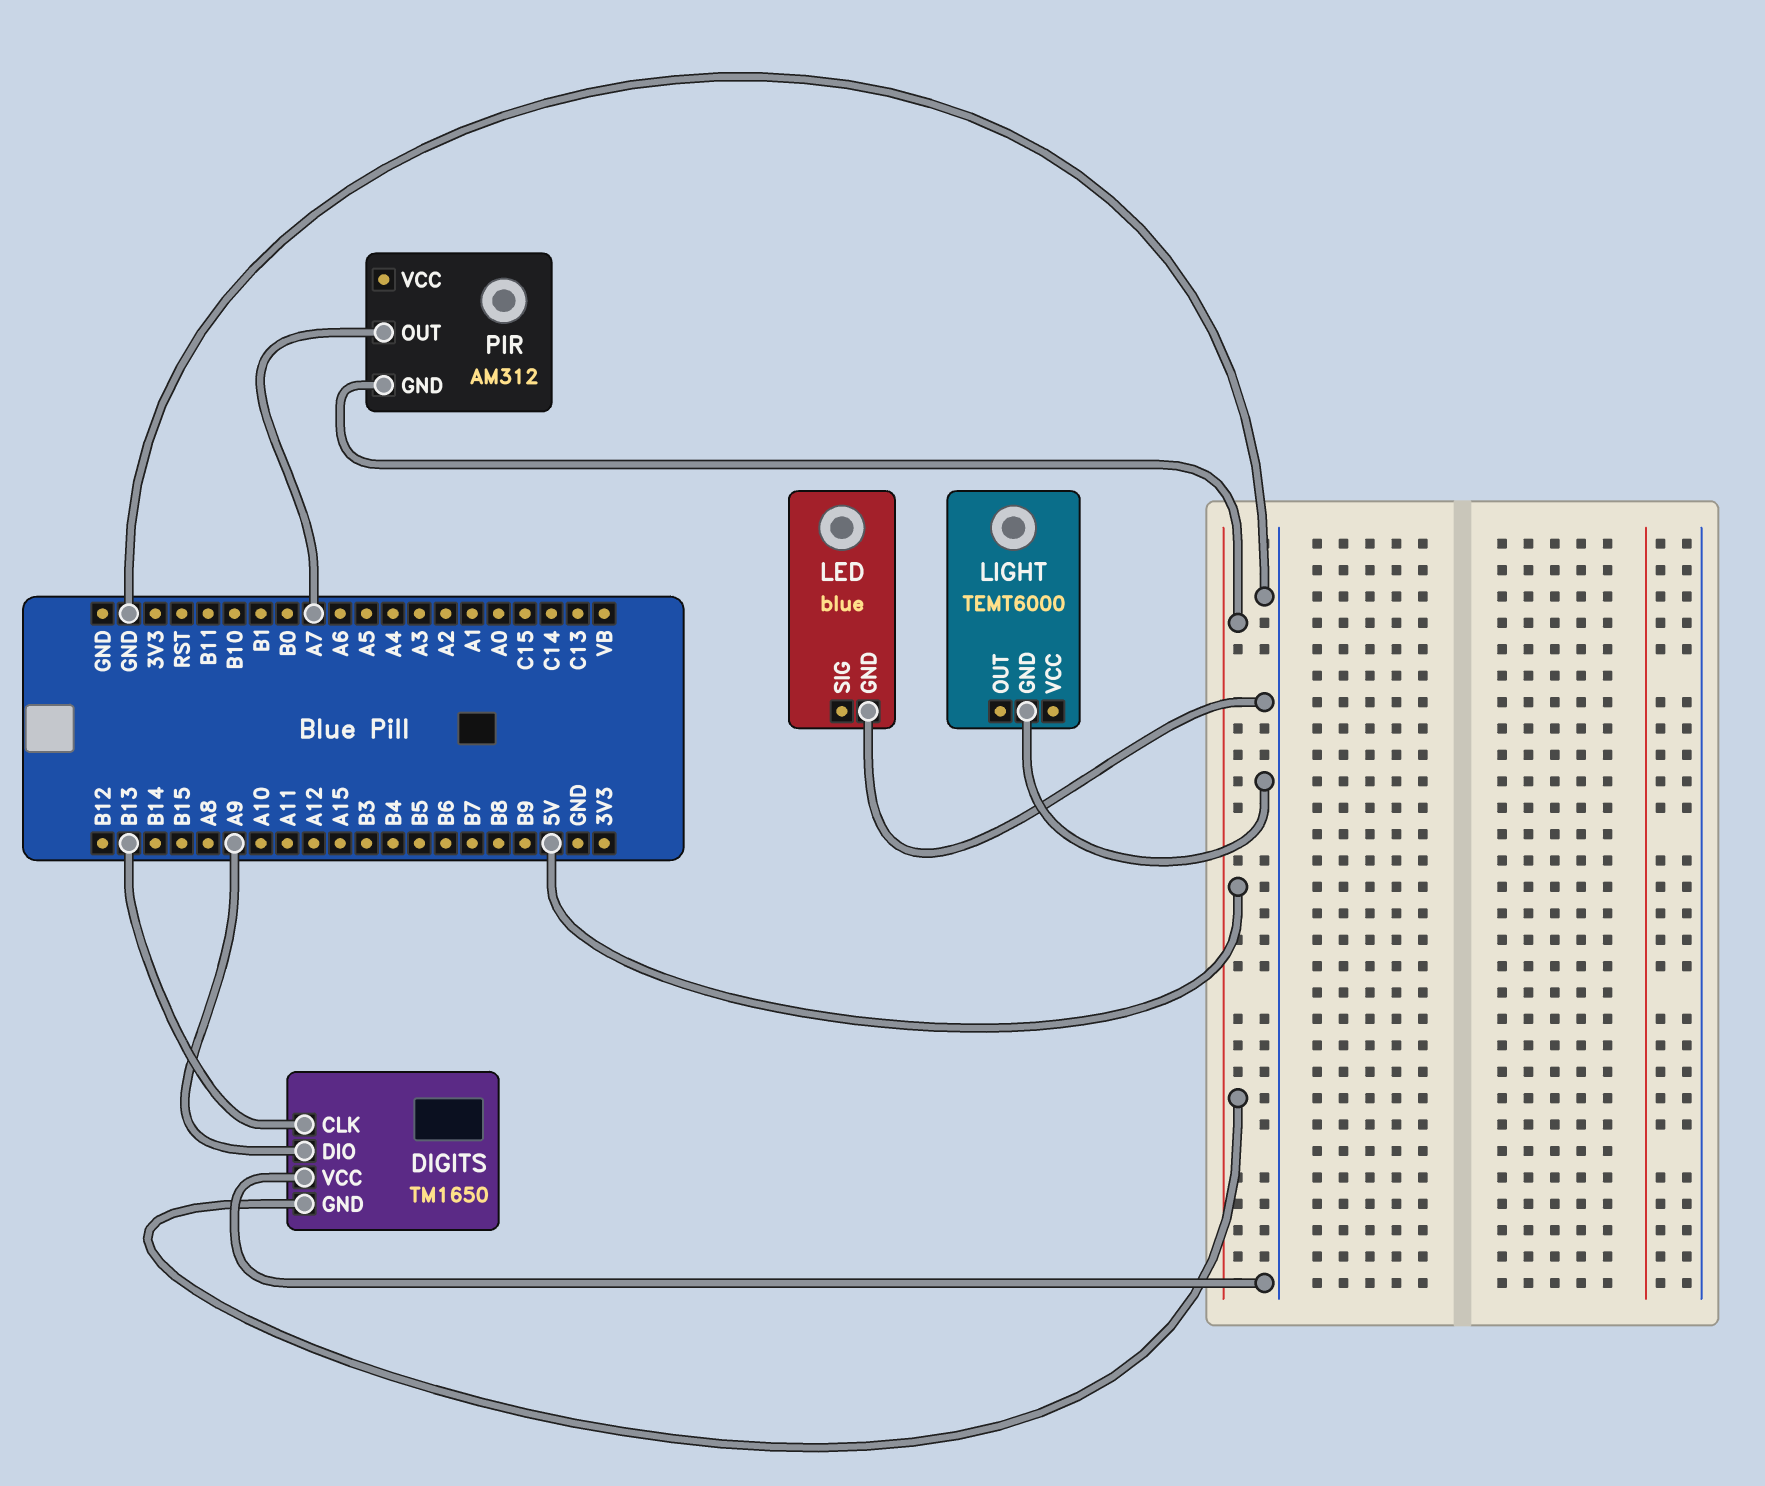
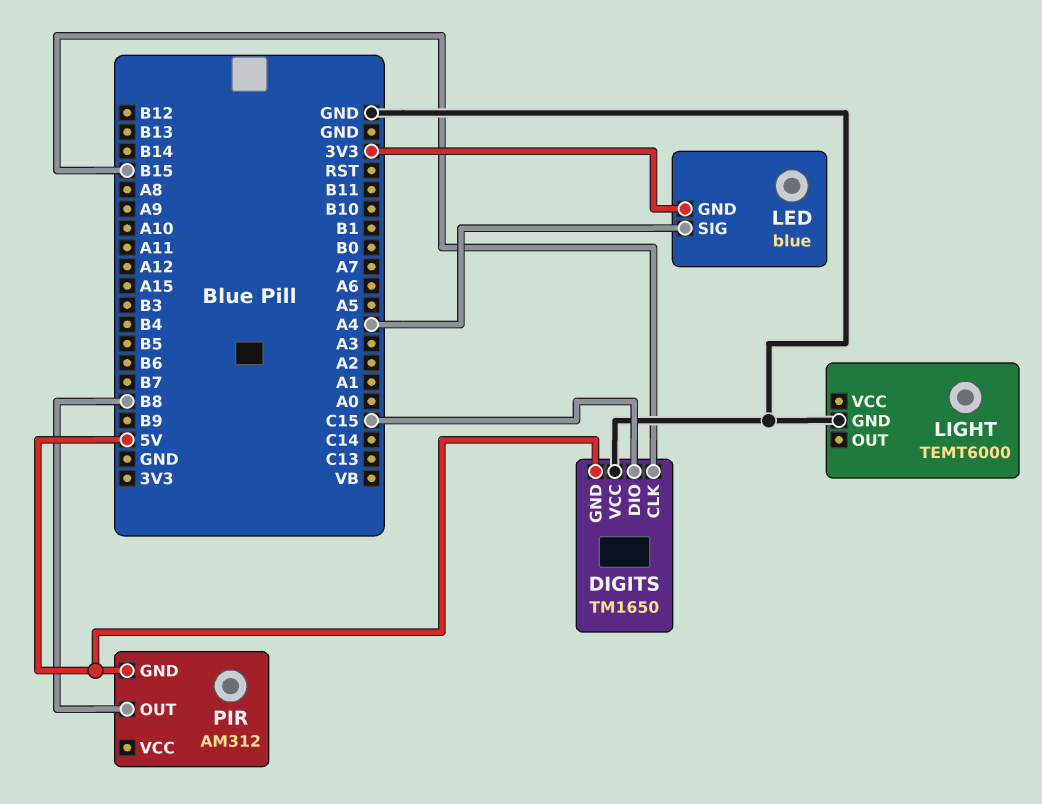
DIGITS pin CLK: B13 -> B15
DIGITS pin DIO: A9 -> C15
LED pin GND: GND -> 3V3
LED pin SIG: none -> A4
PIR pin OUT: A7 -> B8

